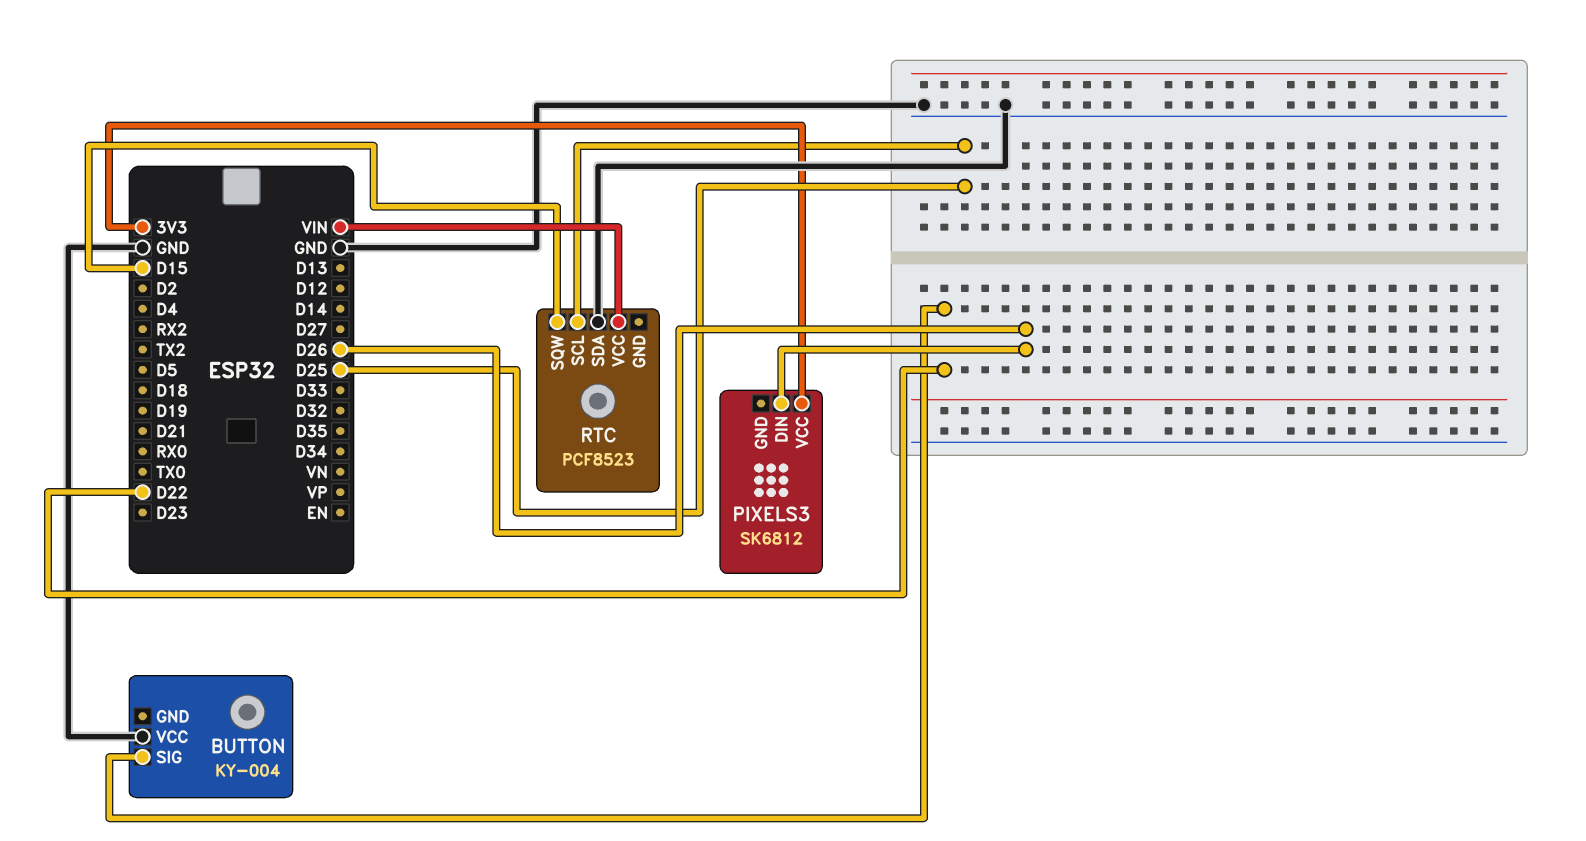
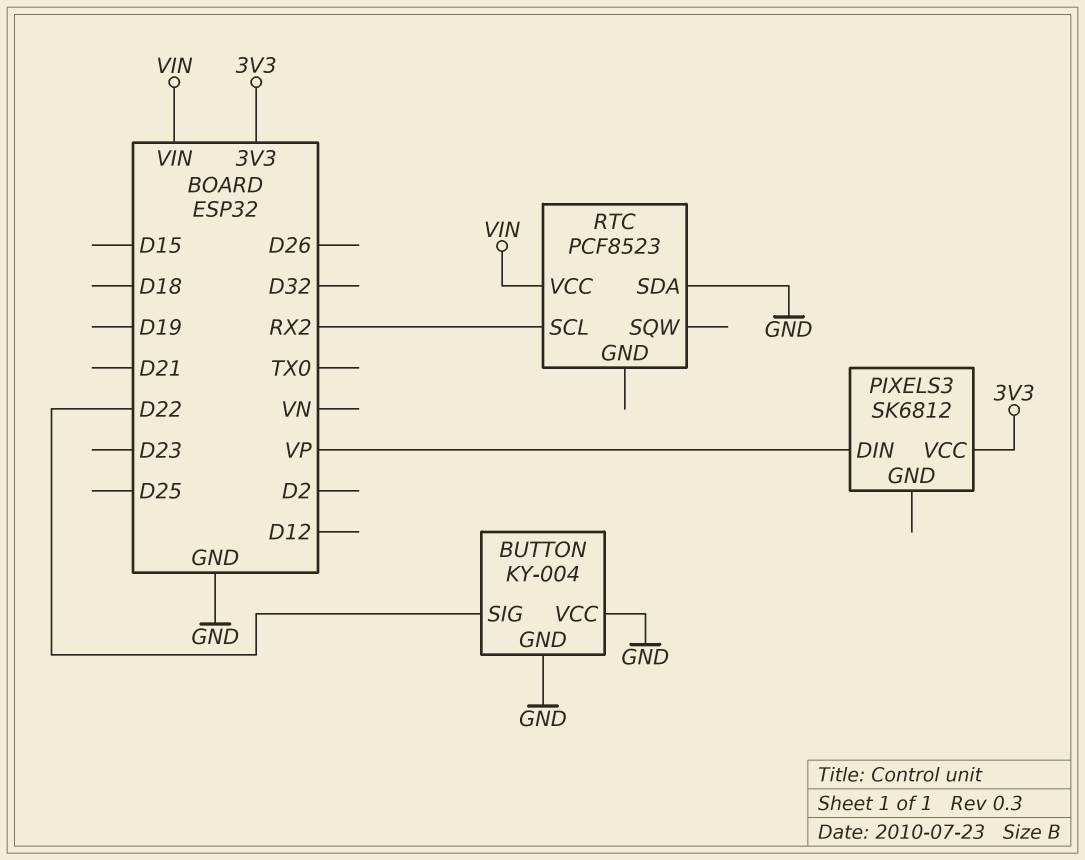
BUTTON pin GND: none -> GND
PIXELS3 pin DIN: D26 -> VP
RTC pin SCL: D25 -> RX2
RTC pin SQW: D15 -> none

